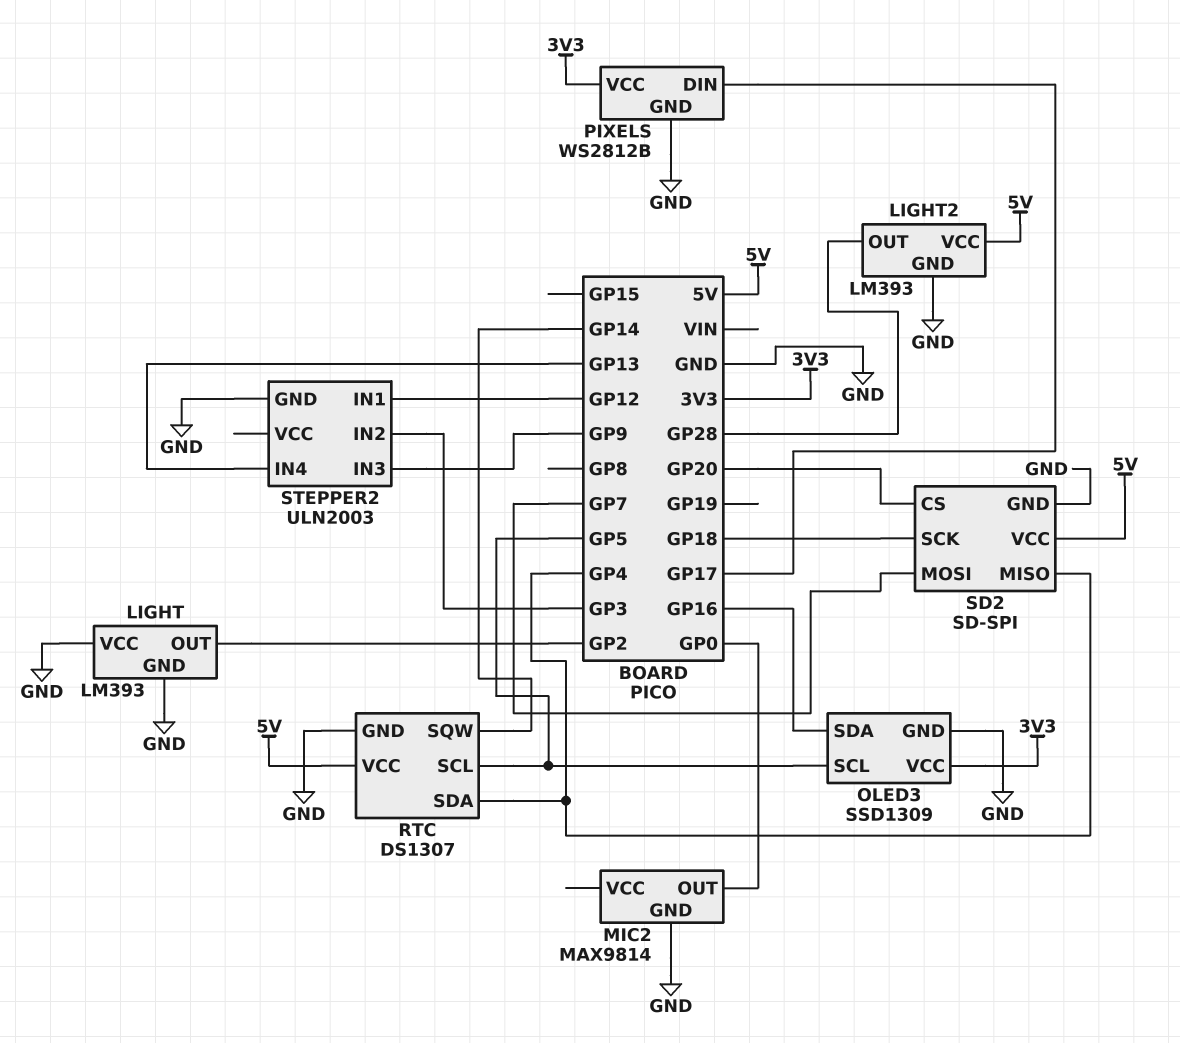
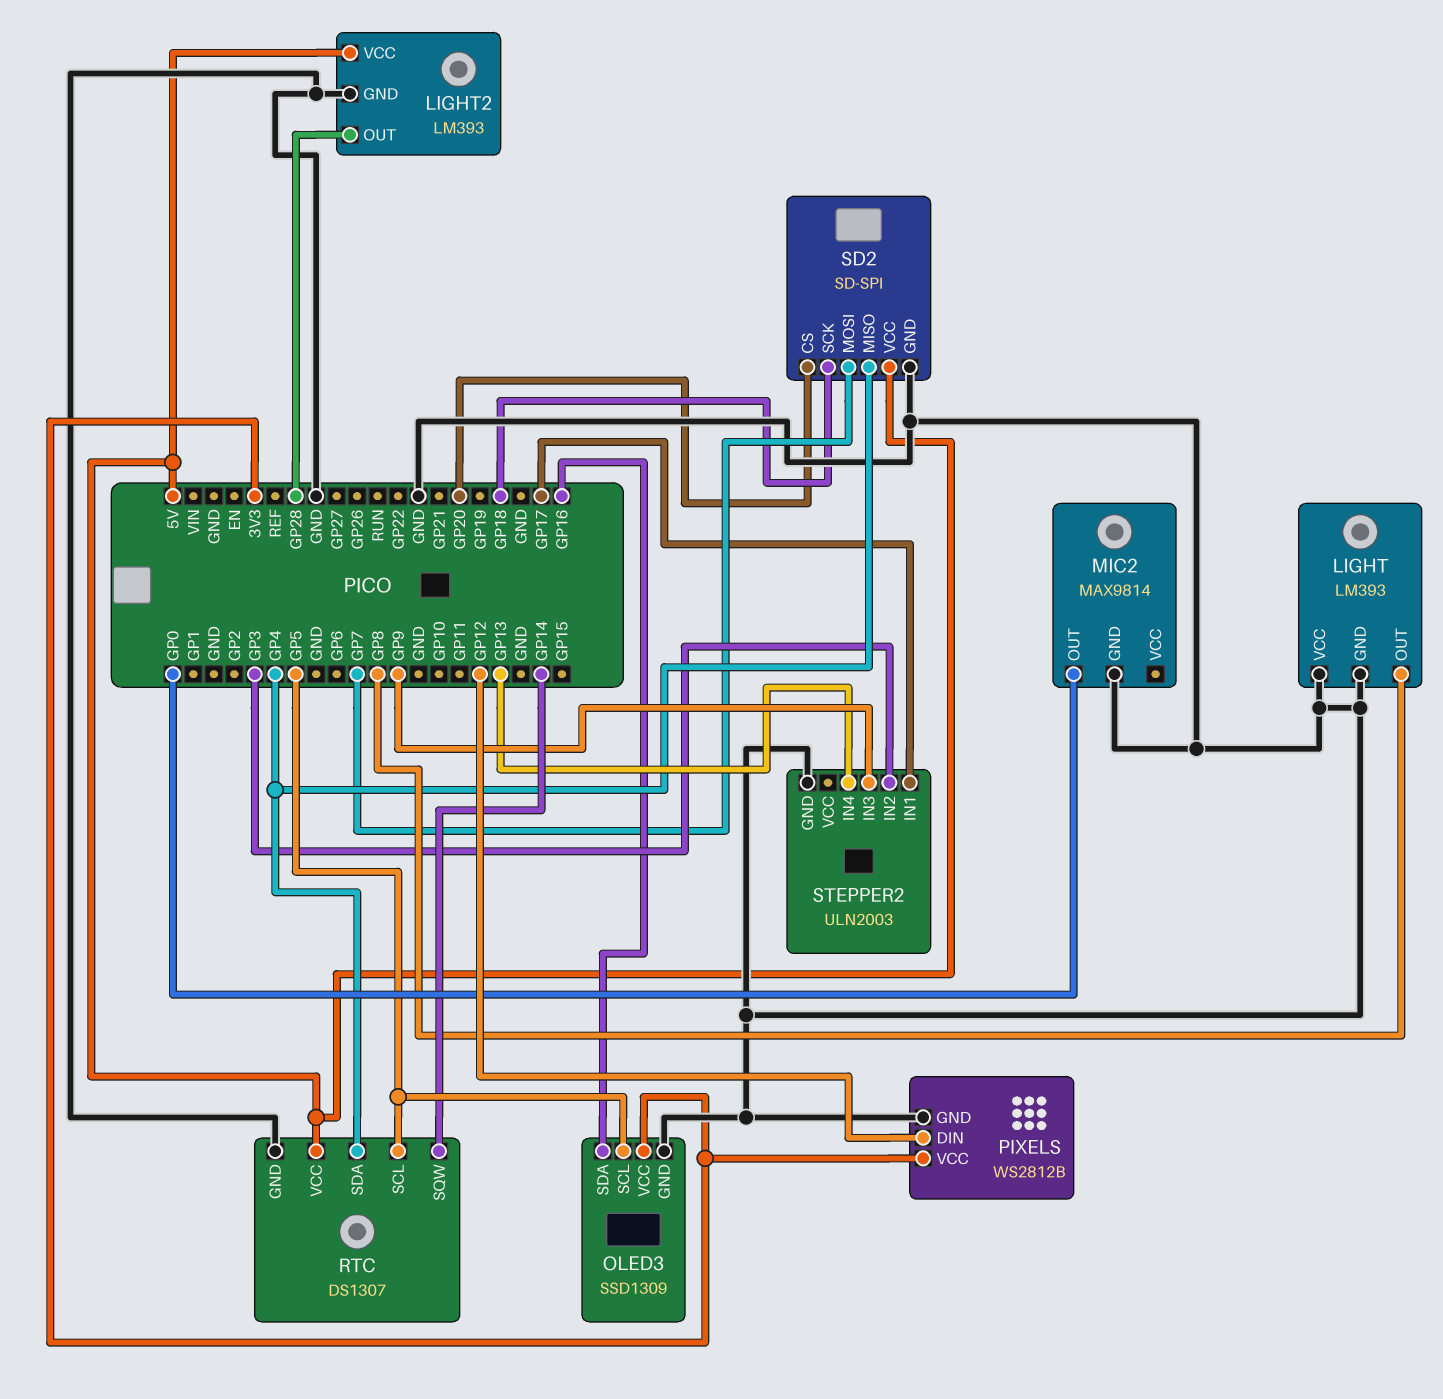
LIGHT pin OUT: GP2 -> GP8
PIXELS pin DIN: GP17 -> GP12
STEPPER2 pin IN1: GP12 -> GP17

